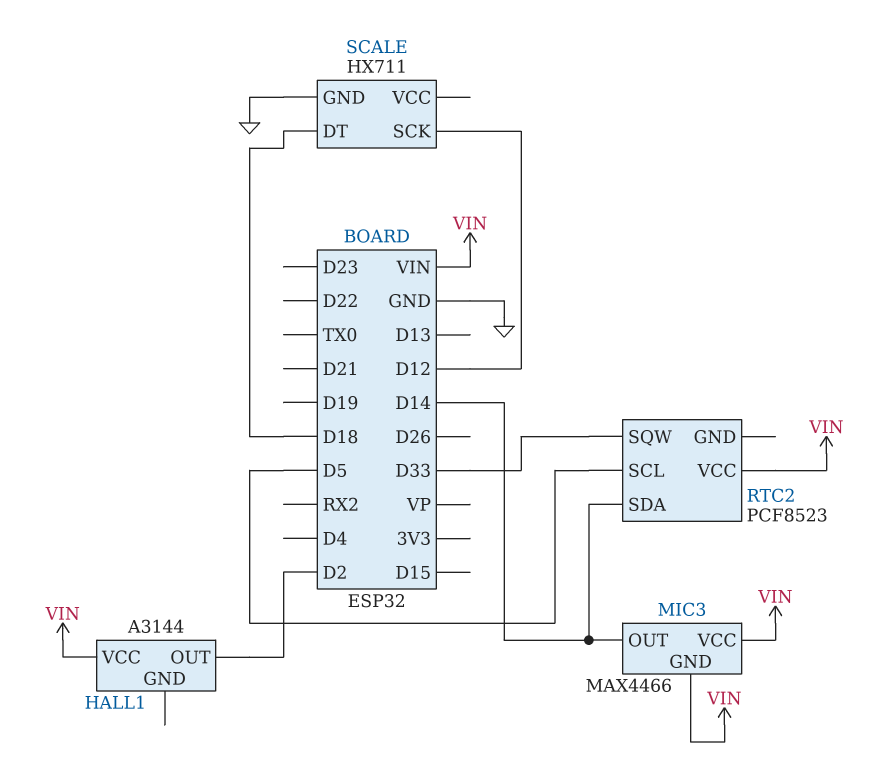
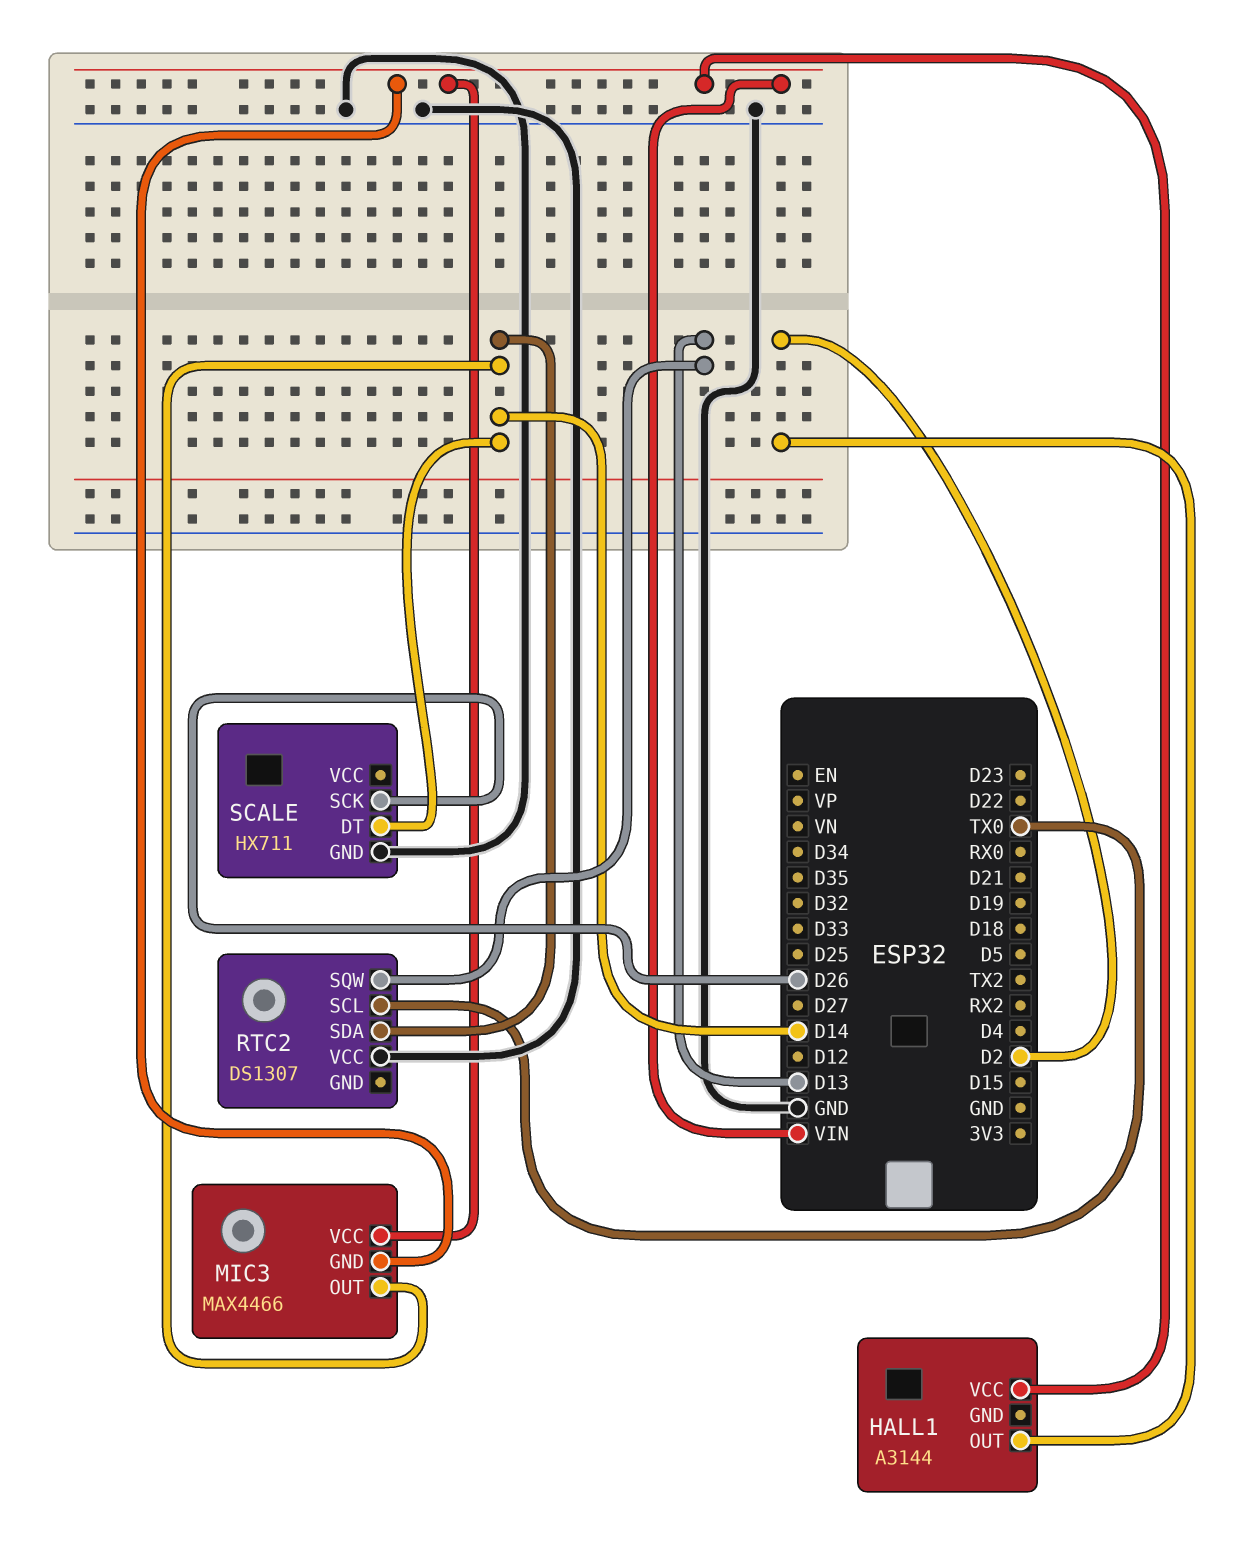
RTC2: PCF8523 -> DS1307
RTC2 pin SCL: D5 -> TX0
RTC2 pin SQW: D33 -> D13
RTC2 pin VCC: VIN -> GND
SCALE pin DT: D18 -> D14
SCALE pin SCK: D12 -> D26

